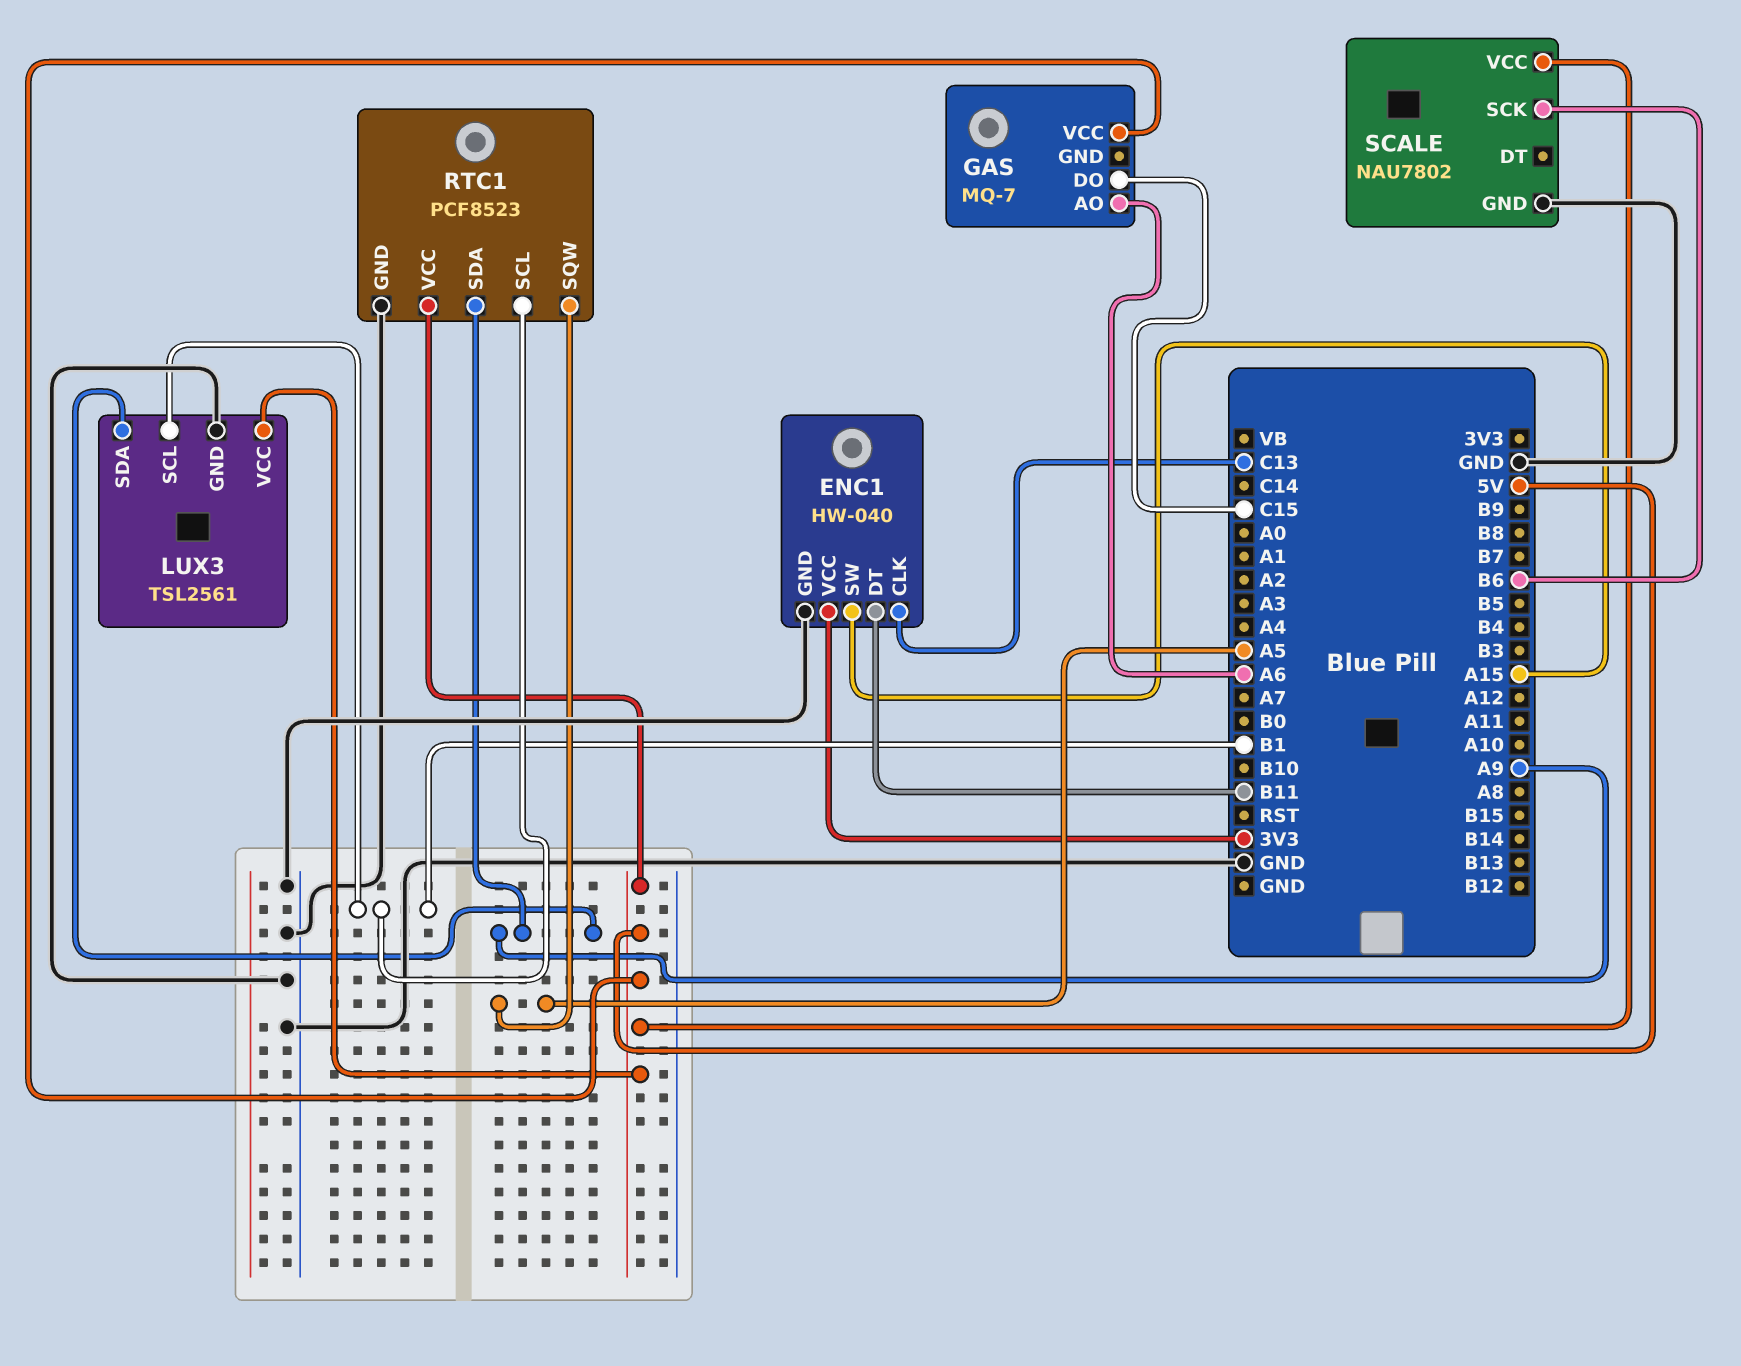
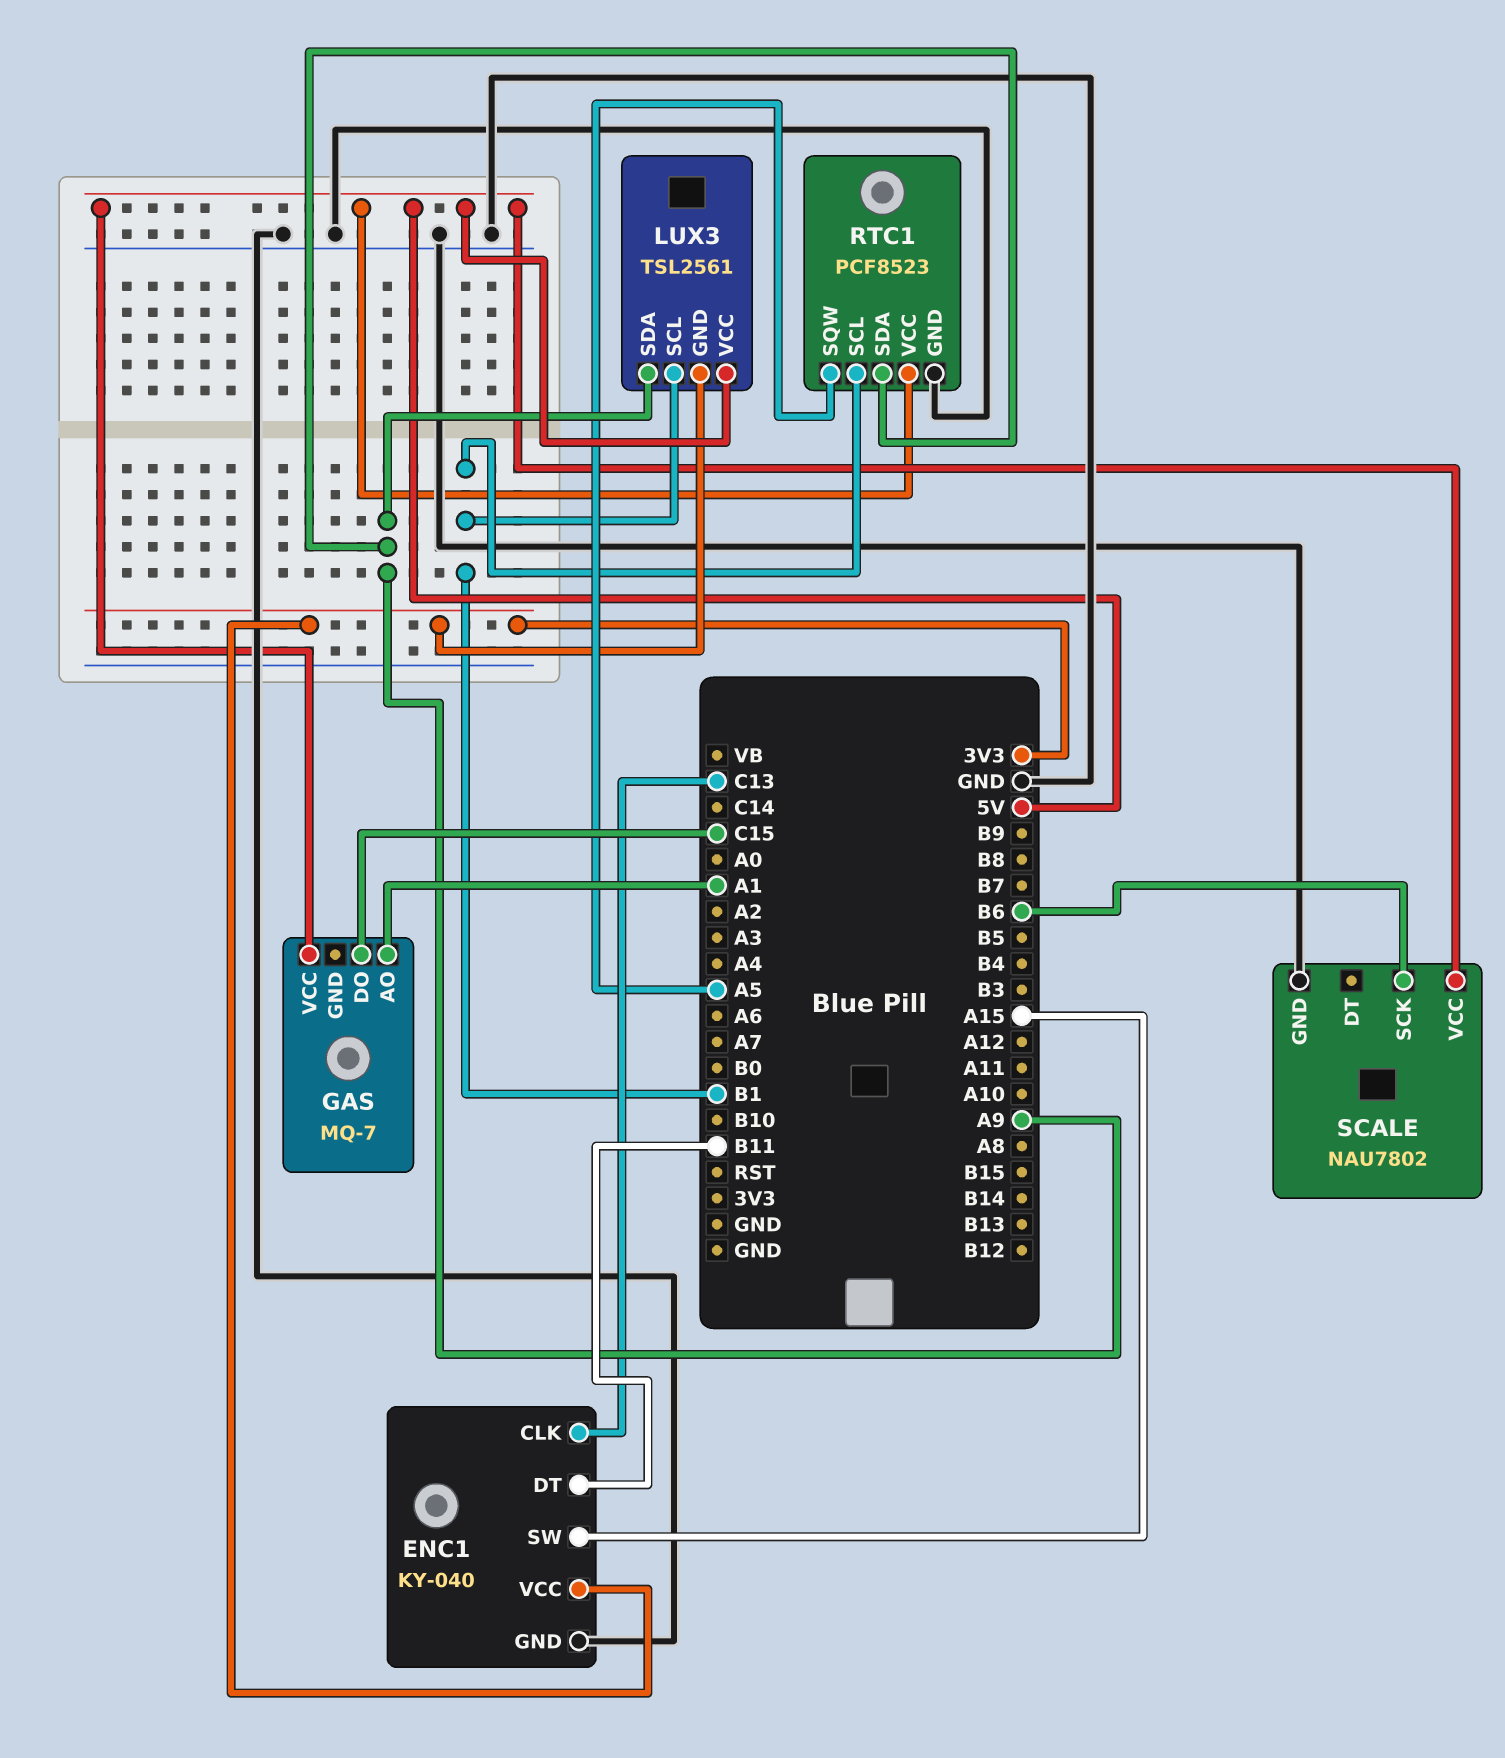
ENC1: HW-040 -> KY-040
GAS pin AO: A6 -> A1
LUX3 pin GND: GND -> 3V3

